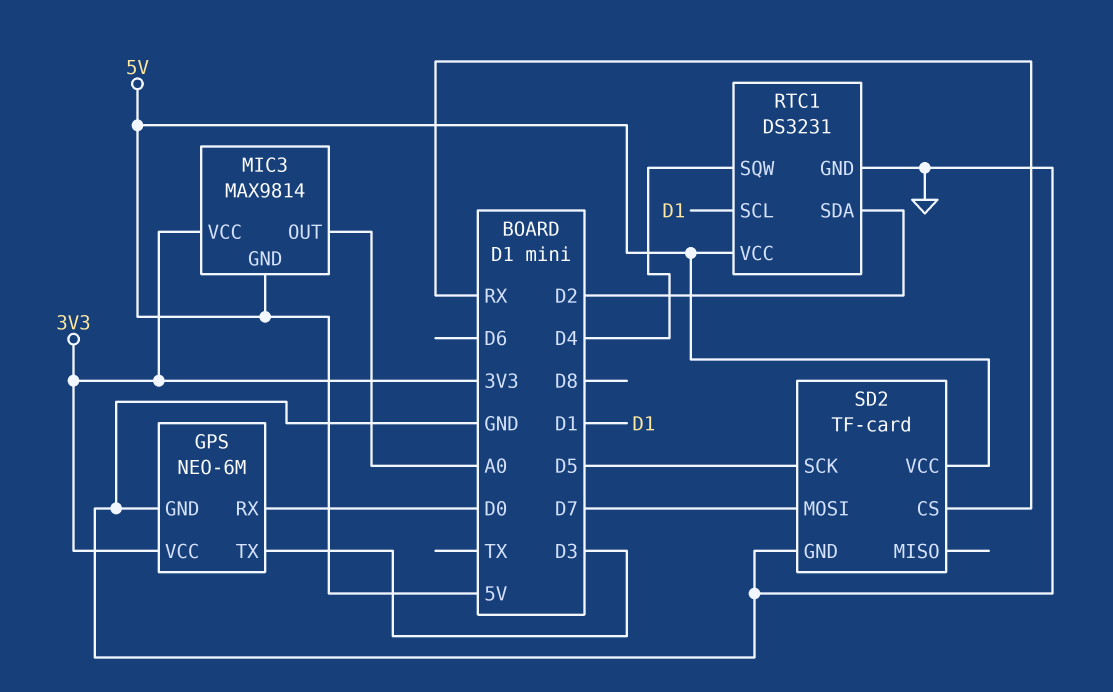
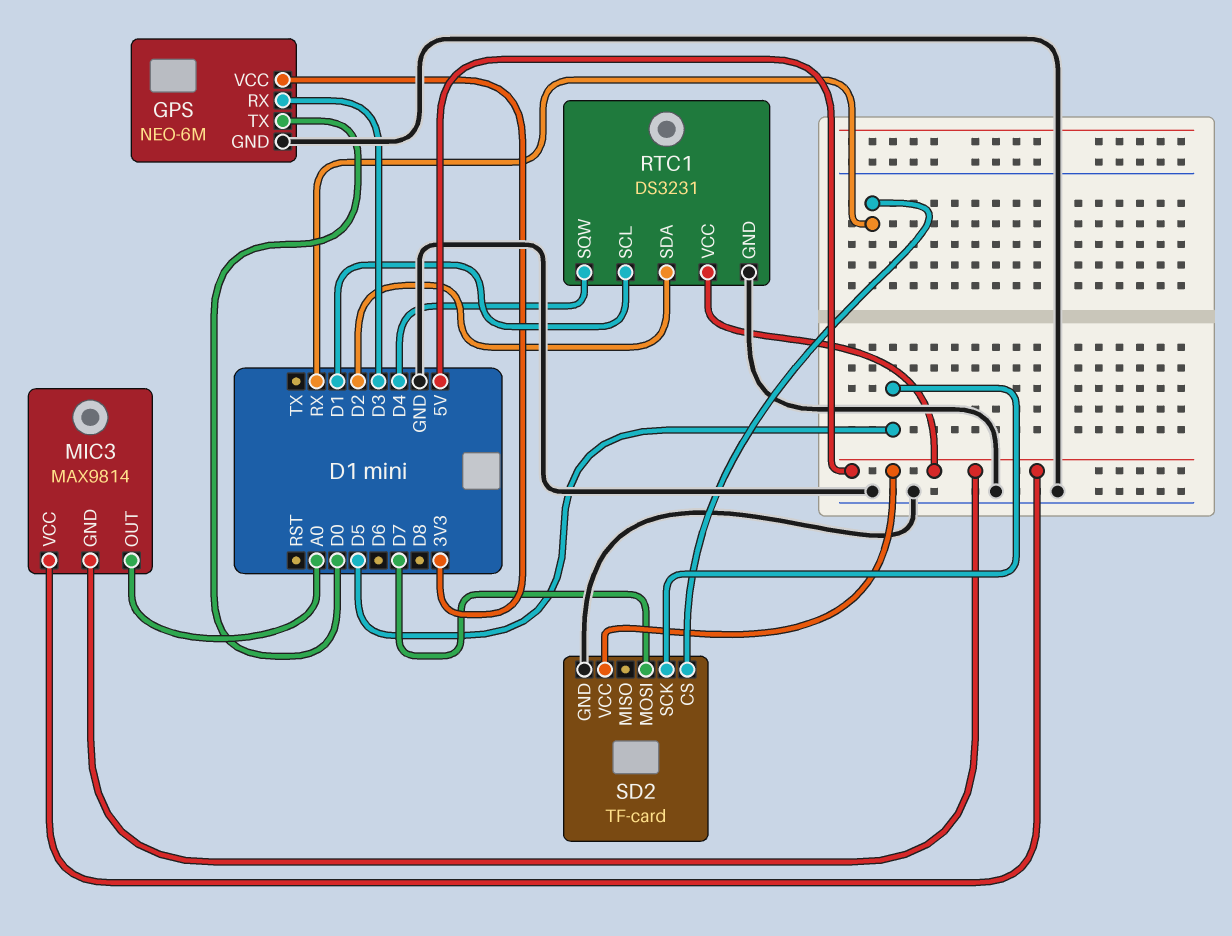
GPS pin RX: D0 -> D3
GPS pin TX: D3 -> D0
MIC3 pin VCC: 3V3 -> 5V

